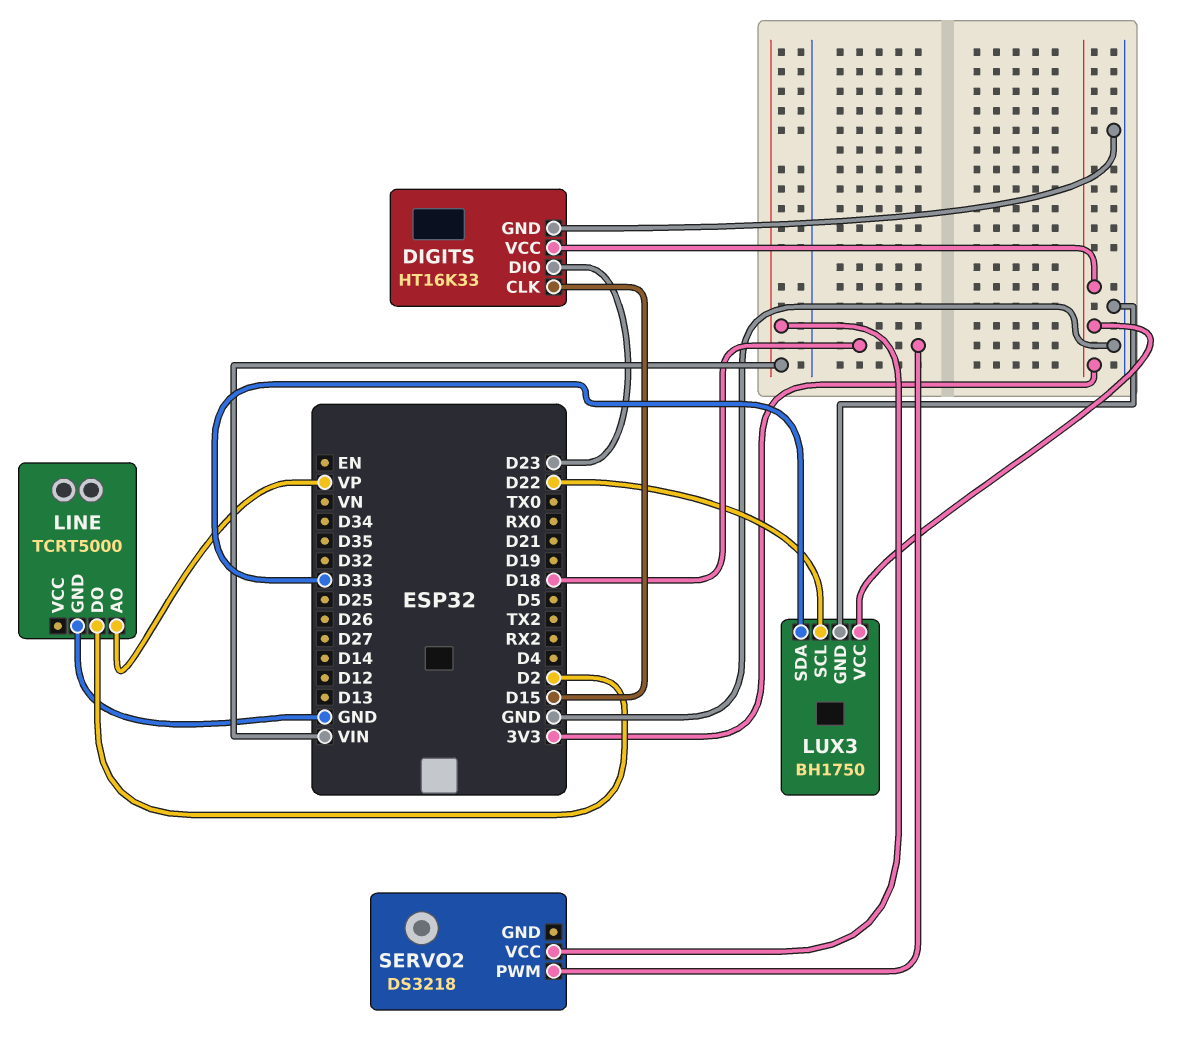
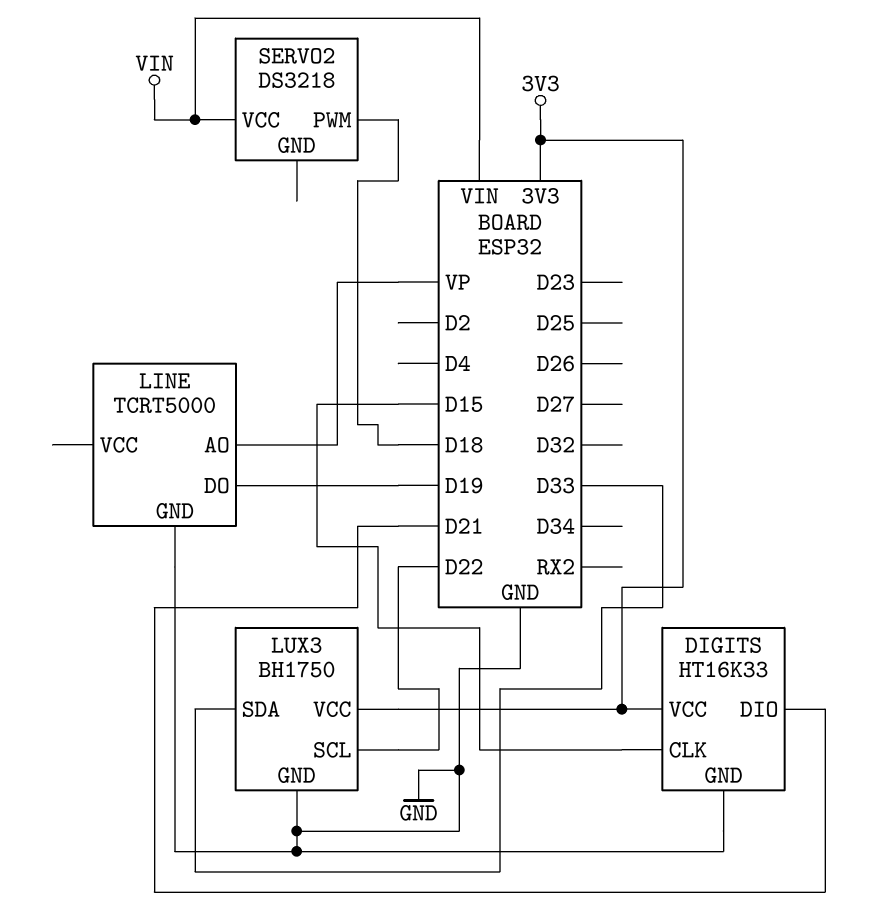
DIGITS pin DIO: D23 -> D21
LINE pin DO: D2 -> D19

